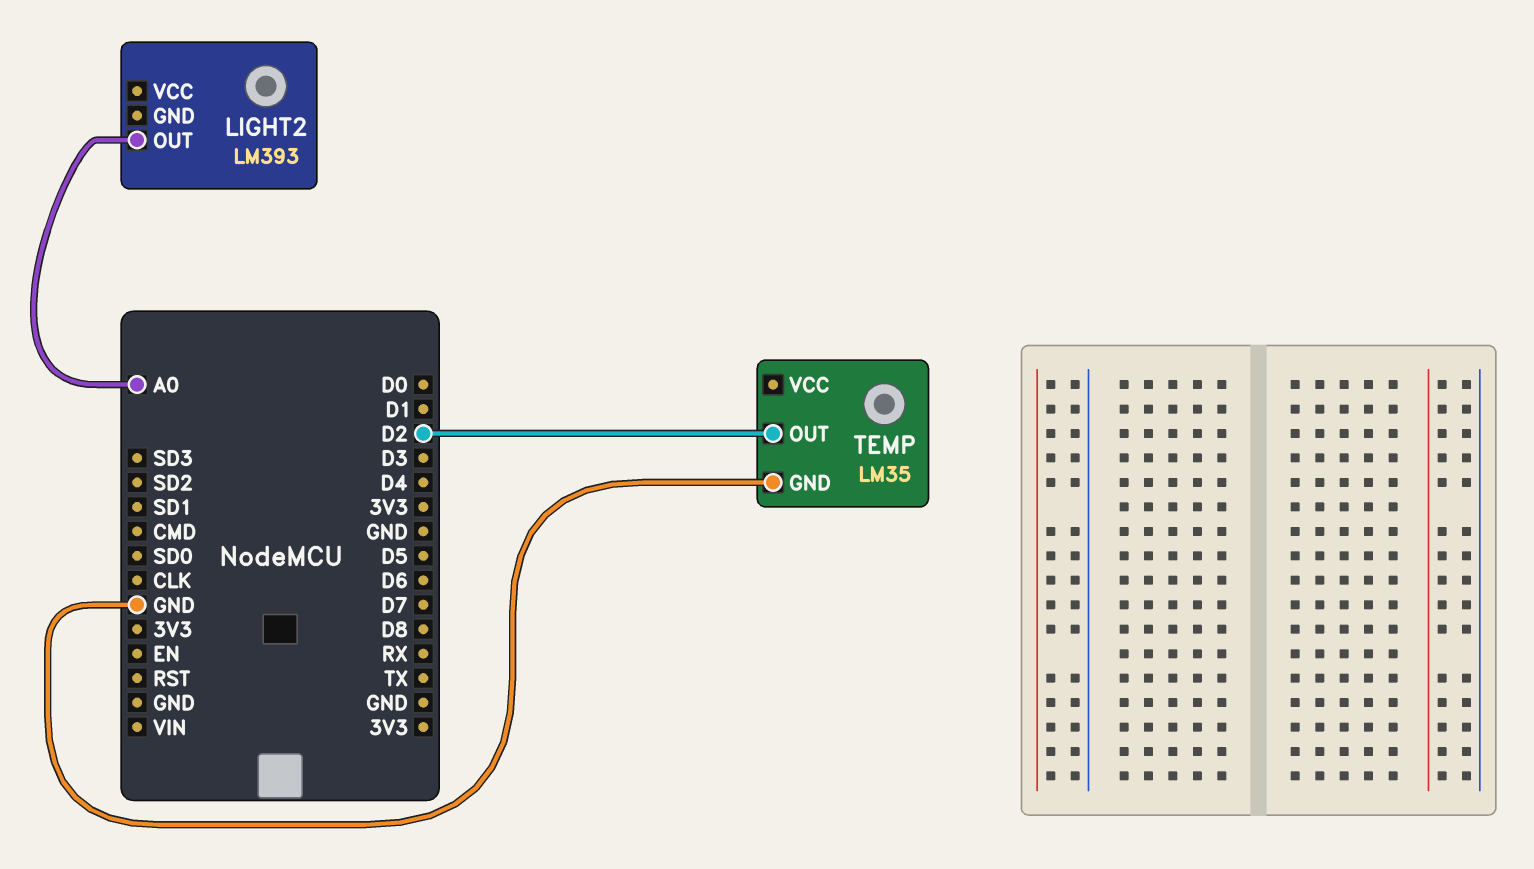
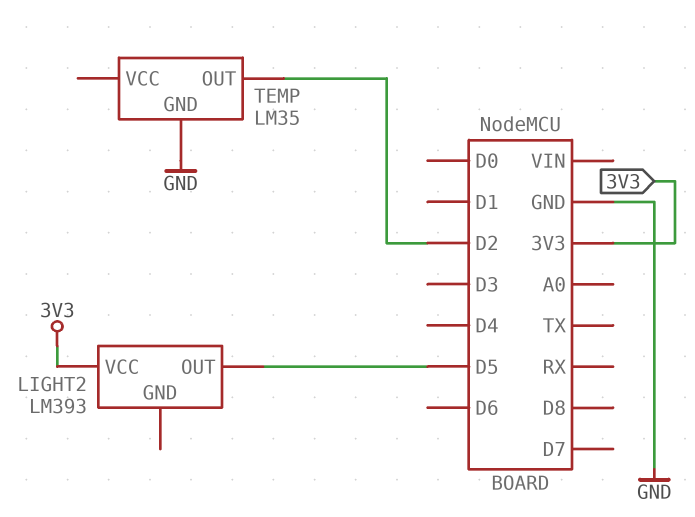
LIGHT2 pin OUT: A0 -> D5
LIGHT2 pin VCC: none -> 3V3

